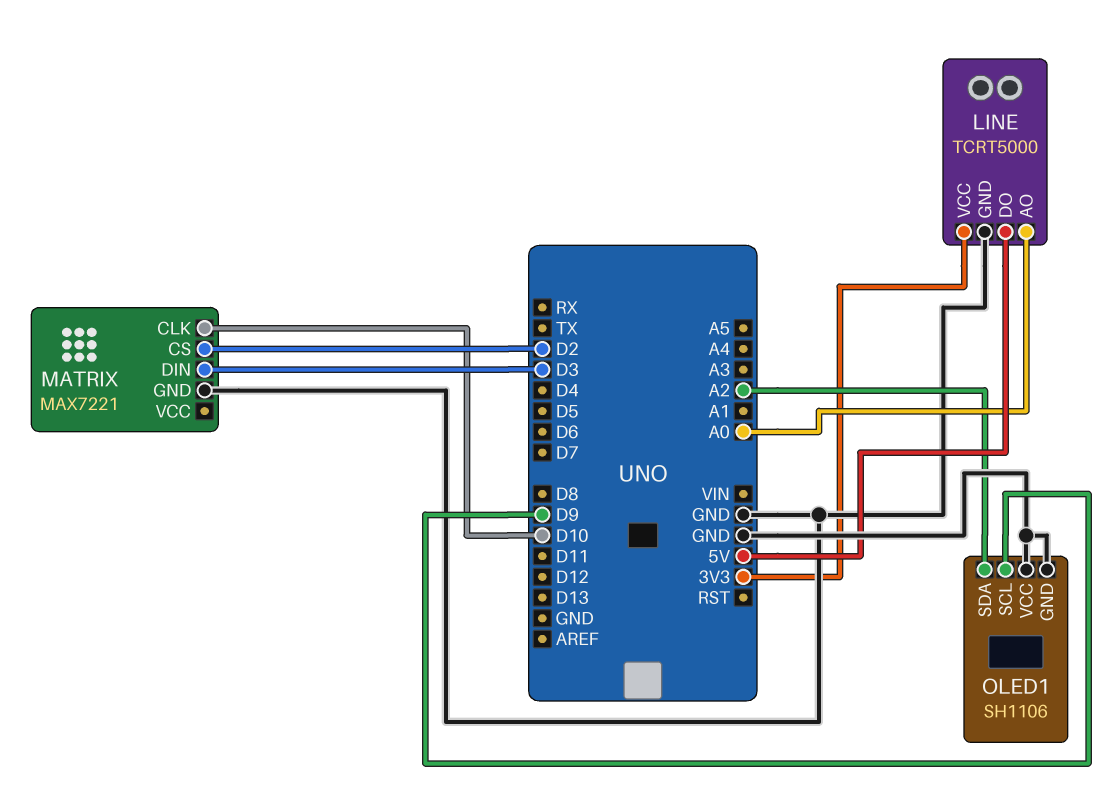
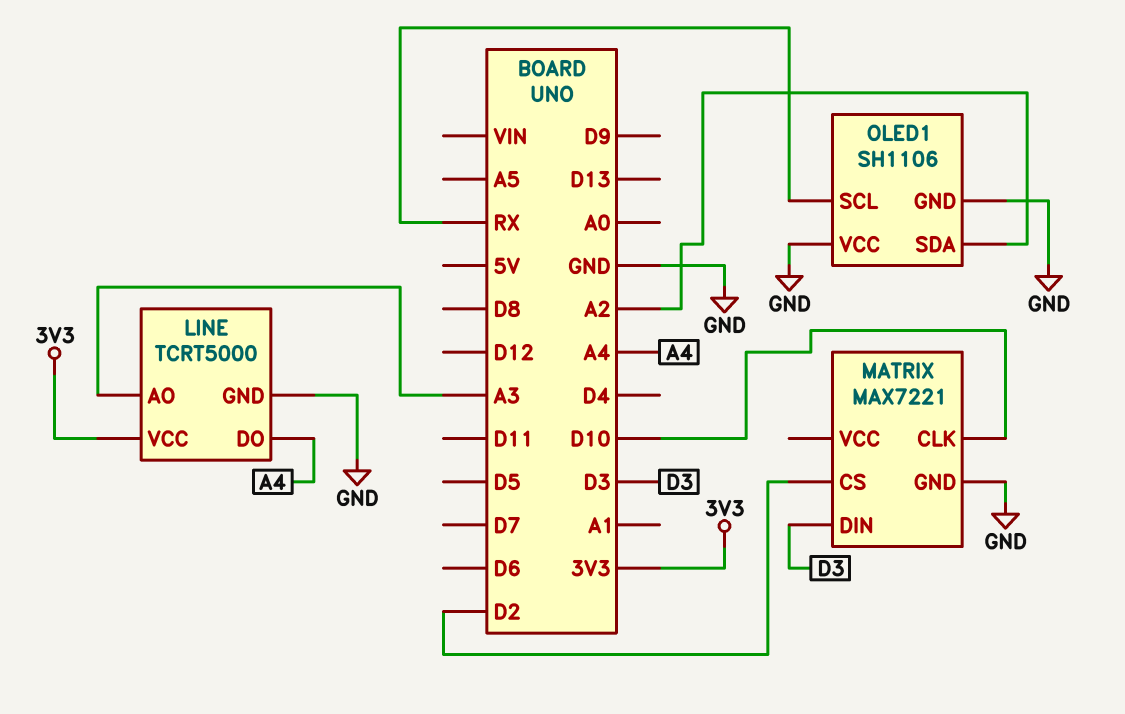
LINE pin AO: A0 -> A3
LINE pin DO: 5V -> A4
OLED1 pin SCL: D9 -> RX

